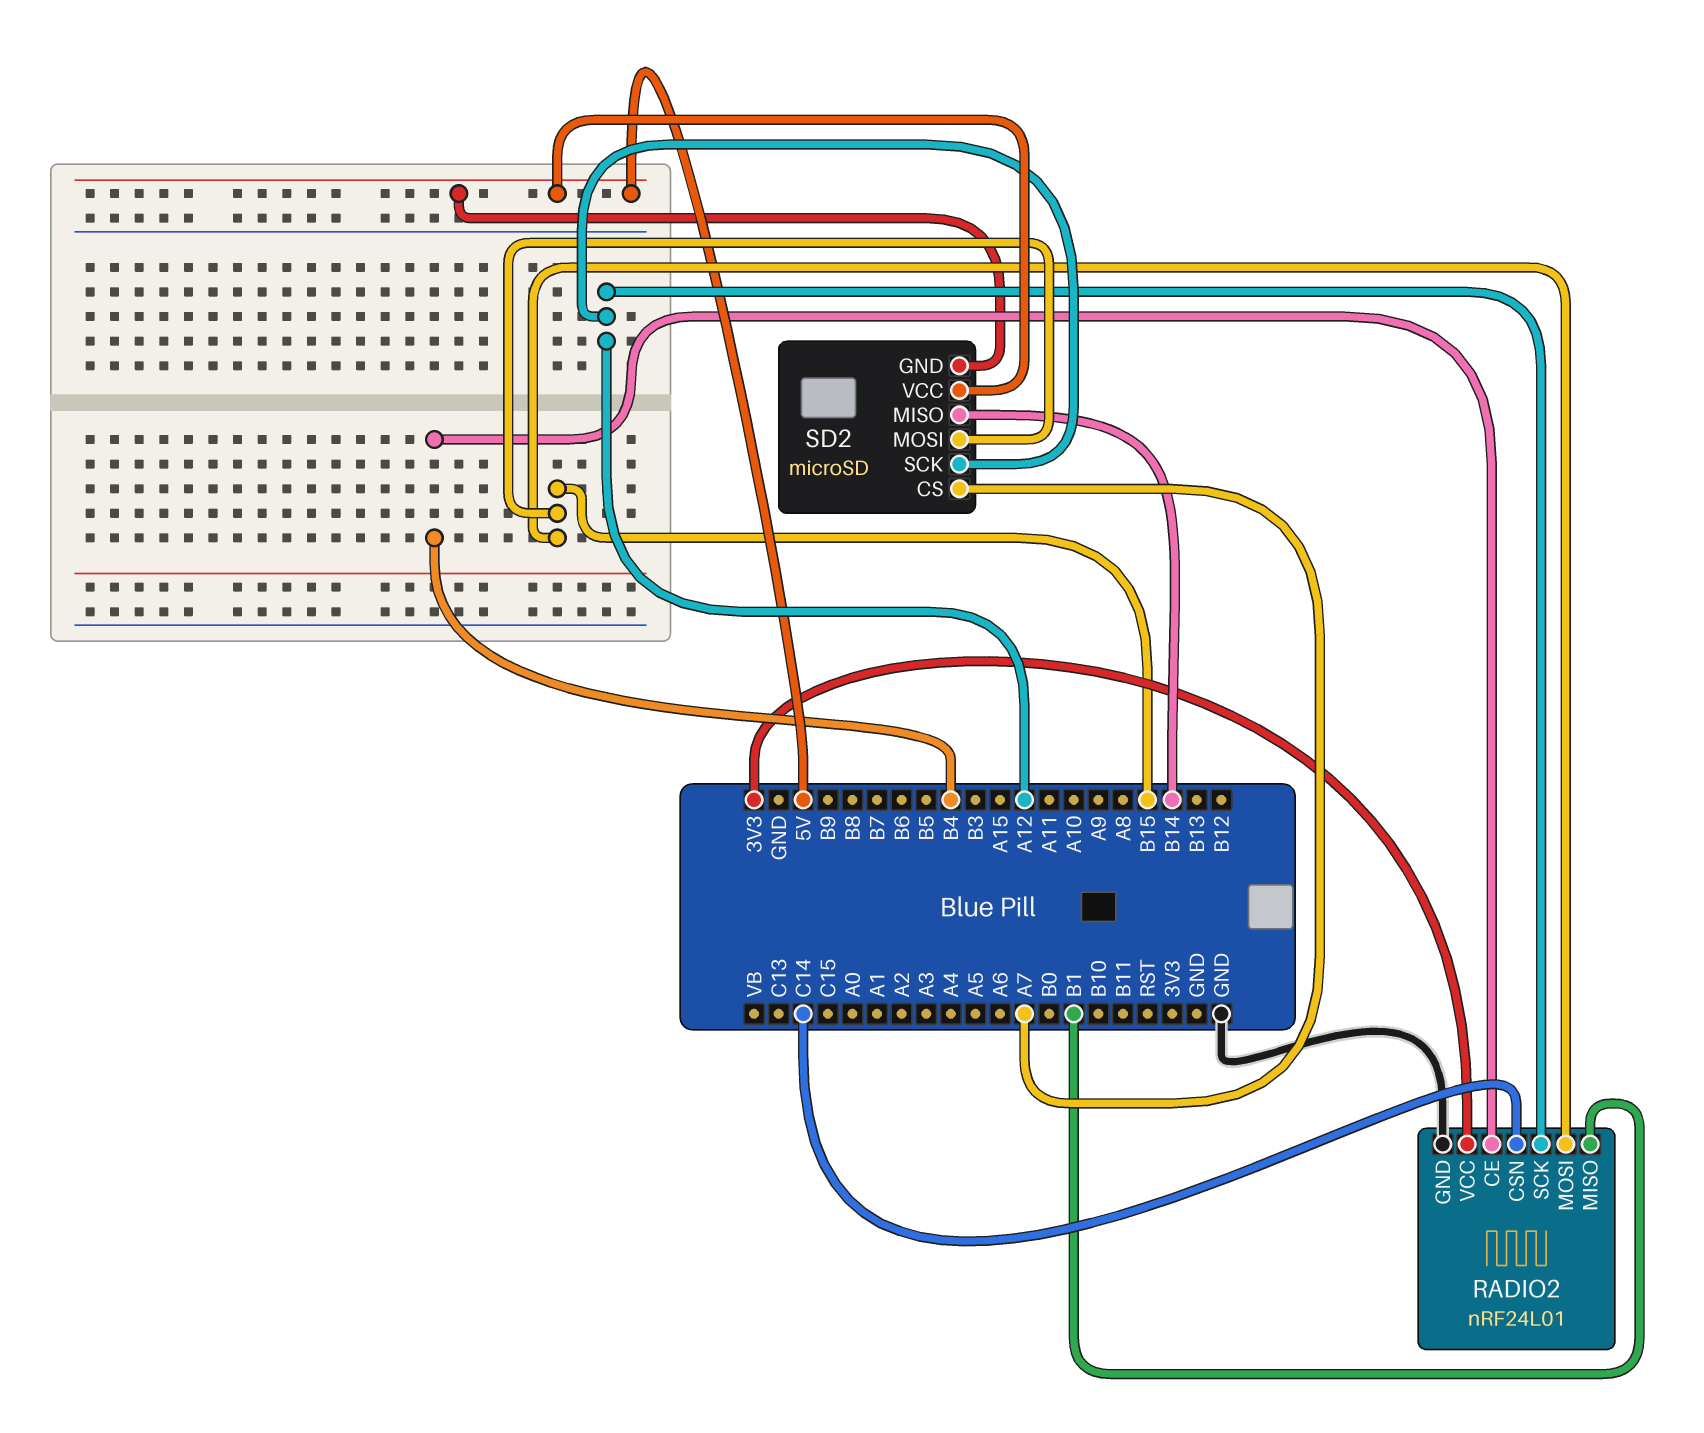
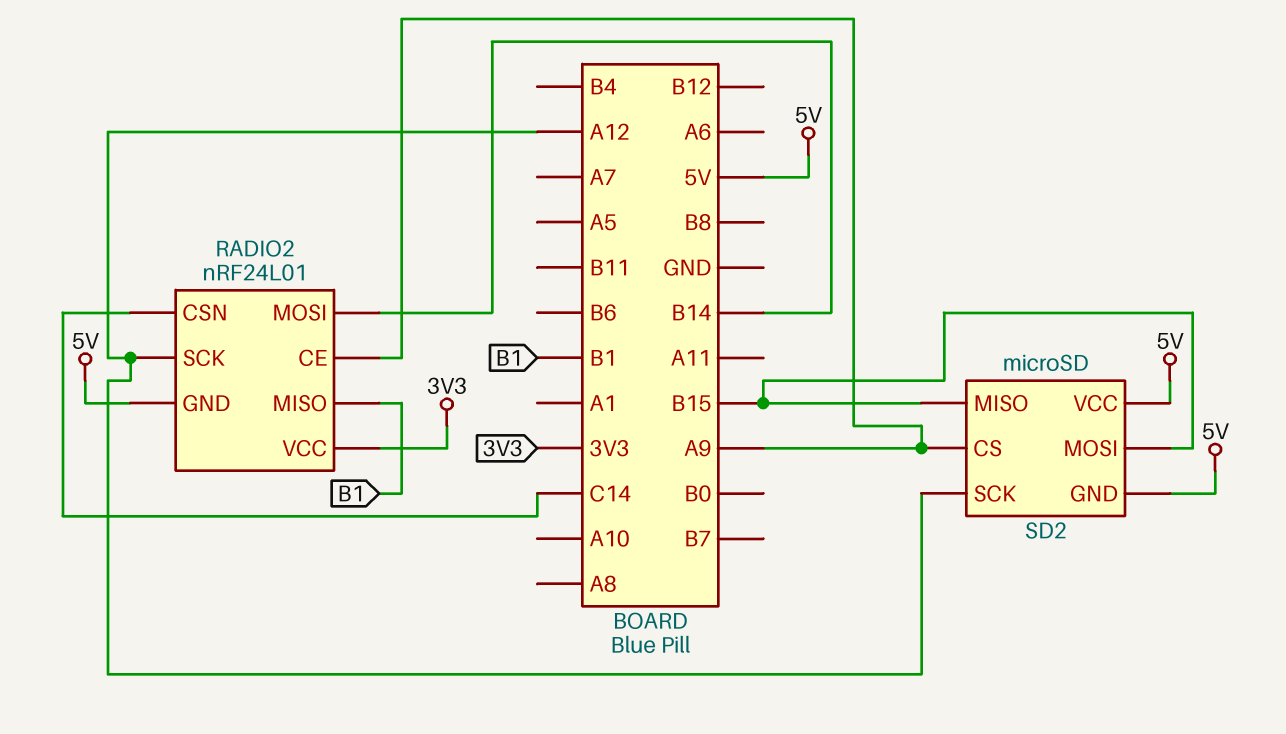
RADIO2 pin CE: B4 -> A9
RADIO2 pin GND: GND -> 5V
RADIO2 pin MOSI: B15 -> B14
SD2 pin CS: A7 -> A9
SD2 pin MISO: B14 -> B15

